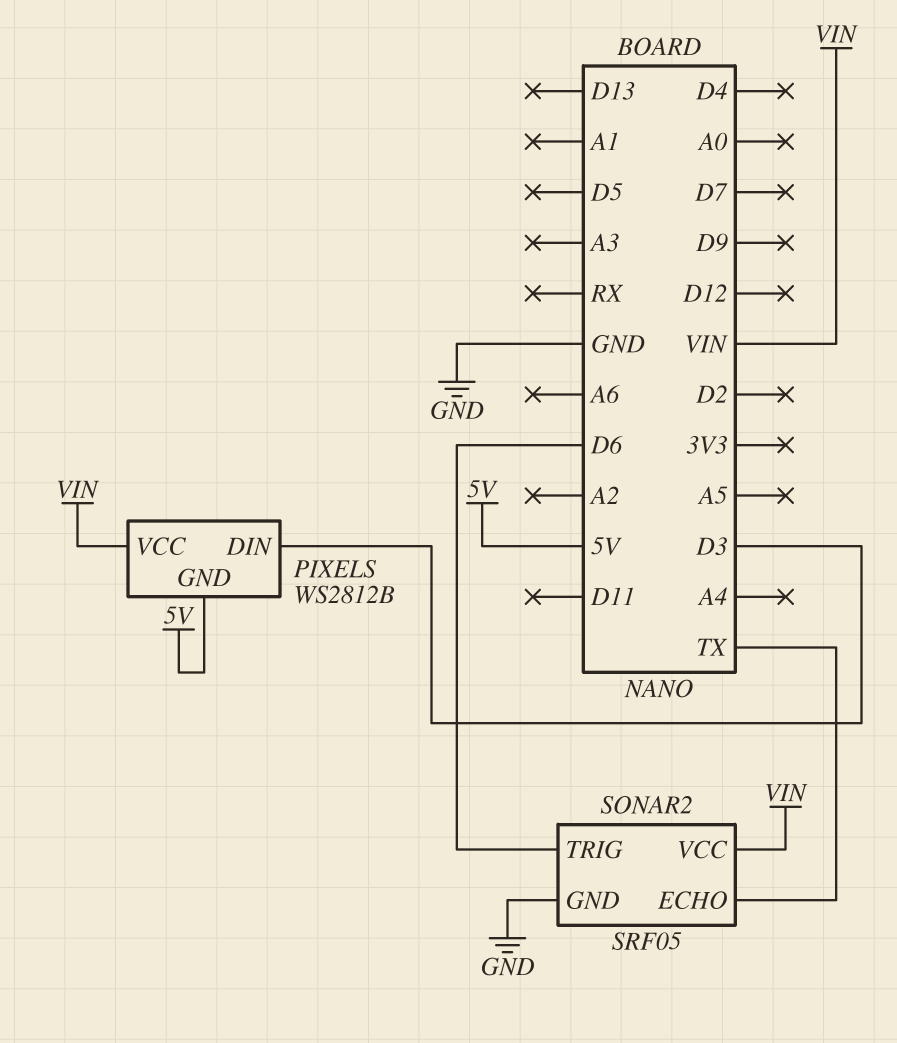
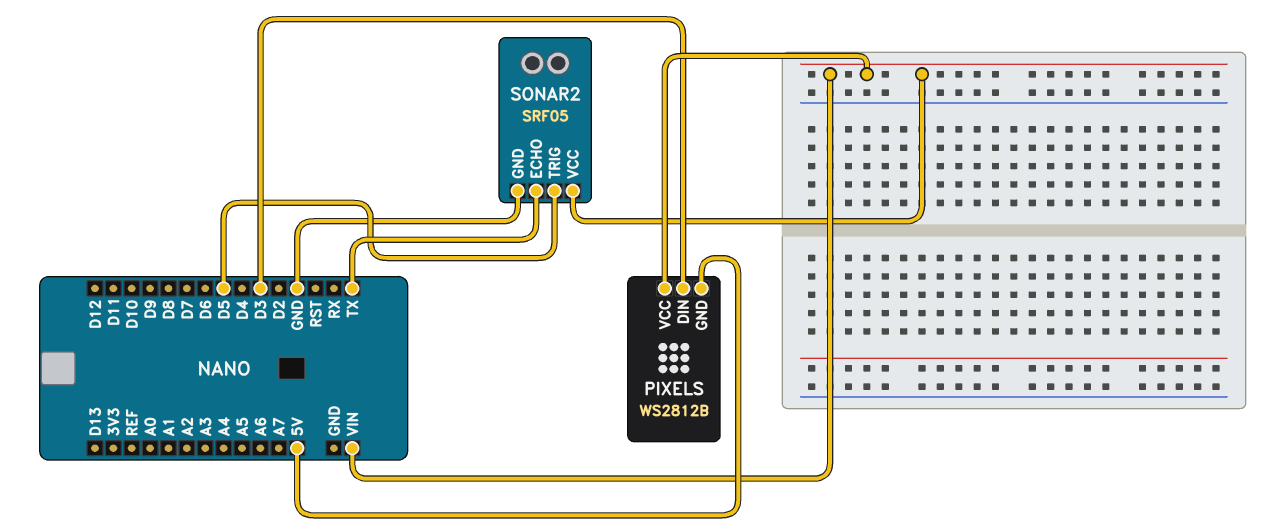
SONAR2 pin TRIG: D6 -> D5

